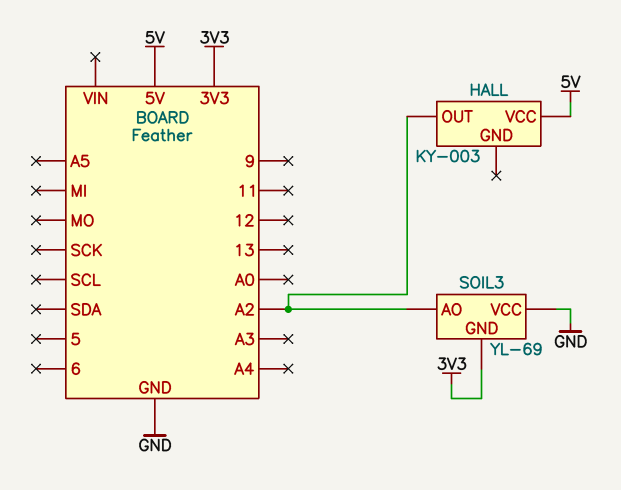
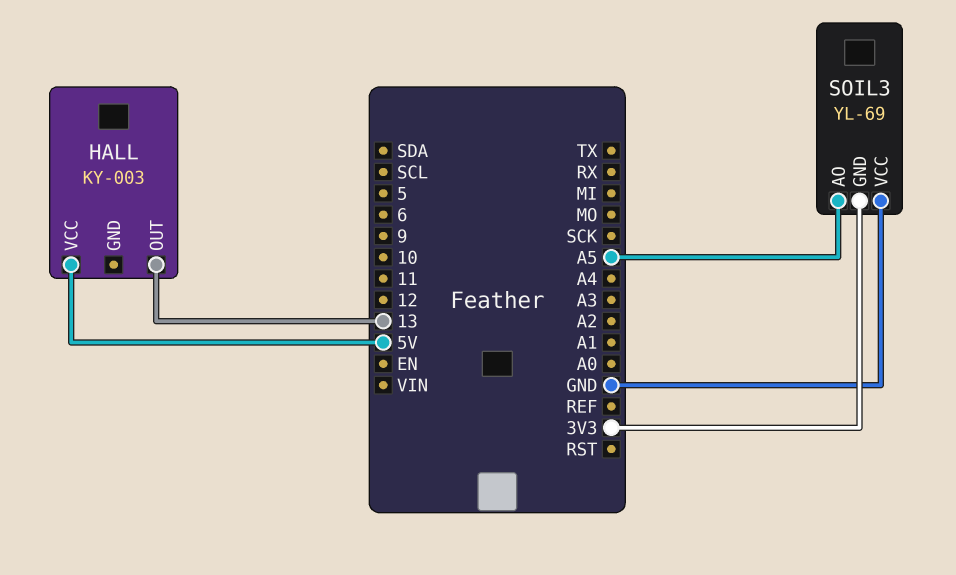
HALL pin OUT: A2 -> 13
SOIL3 pin AO: A2 -> A5

